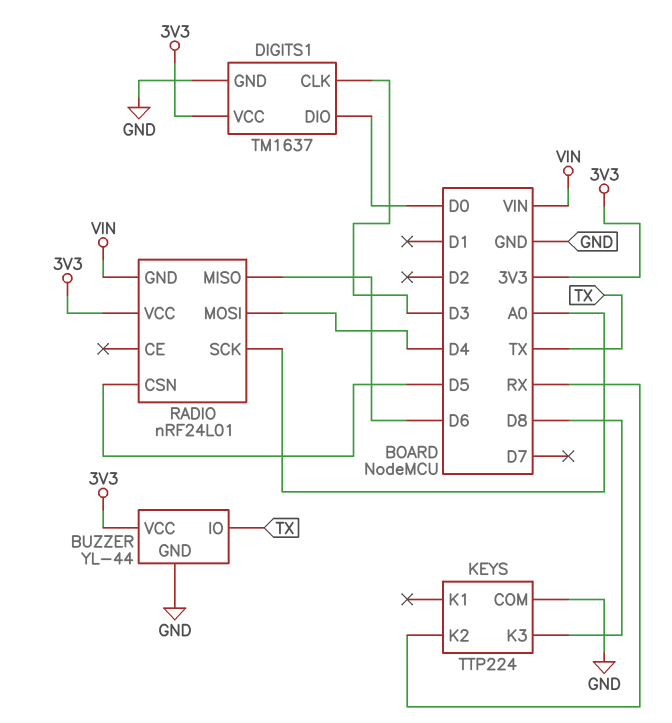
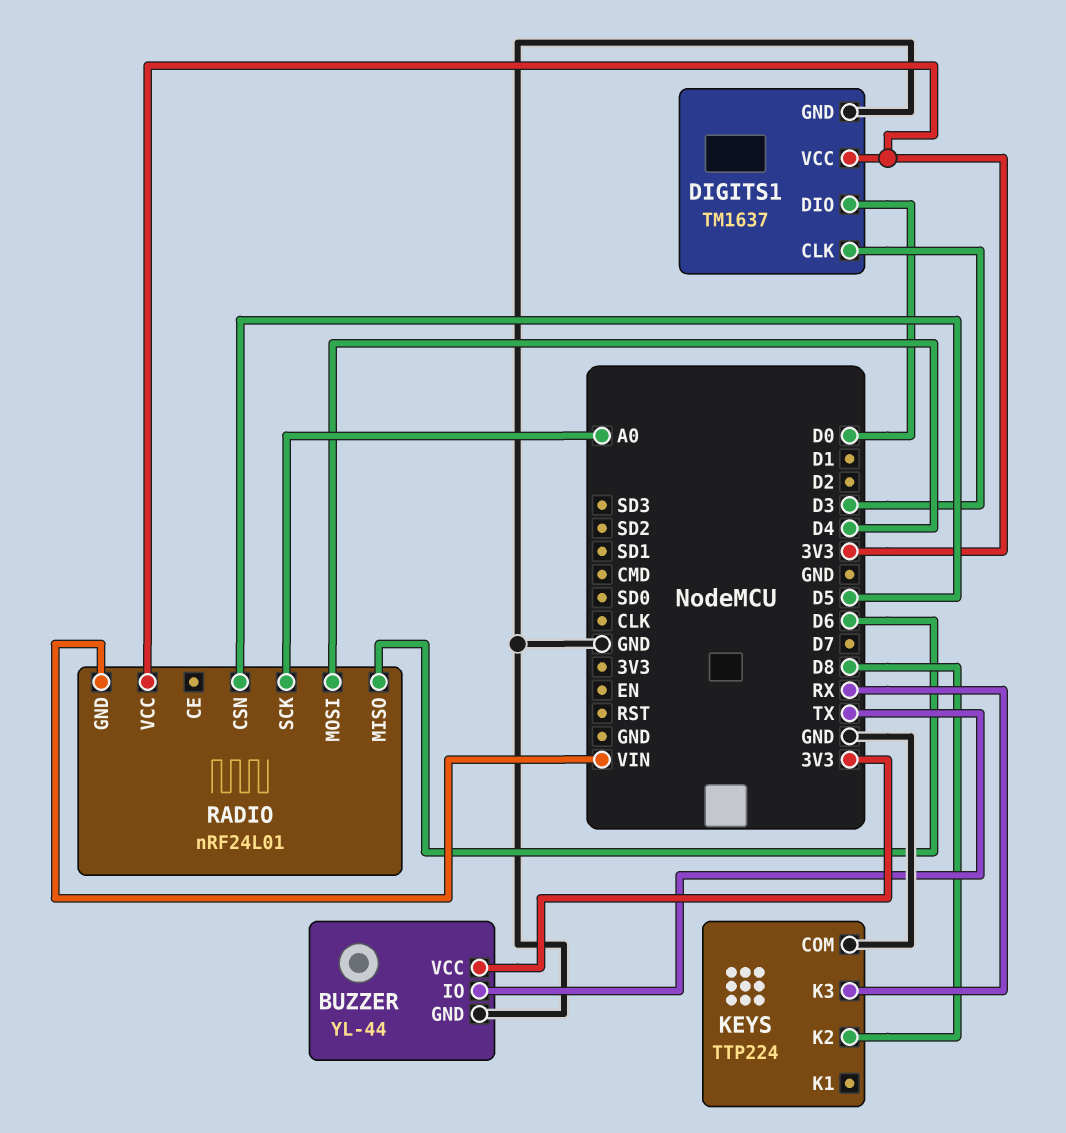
KEYS pin K2: RX -> D8
KEYS pin K3: D8 -> RX

